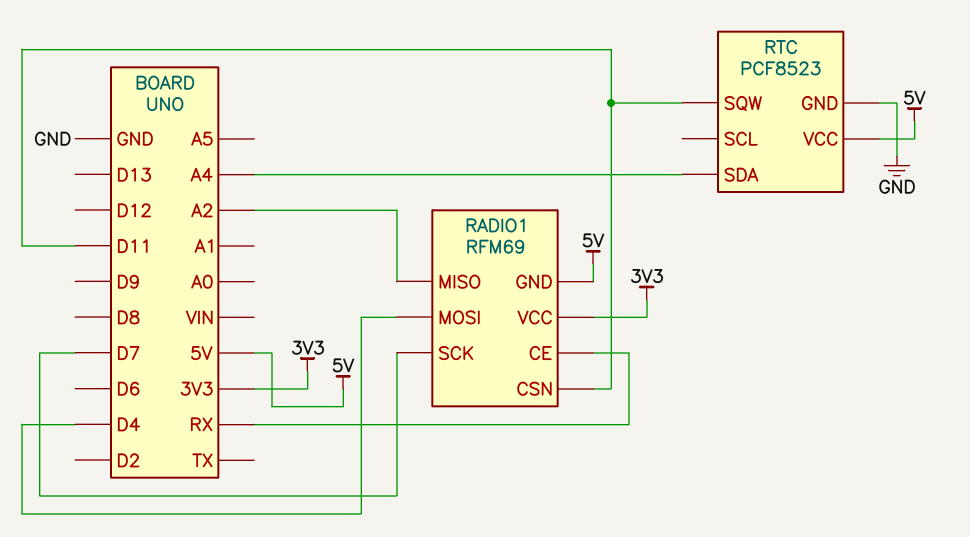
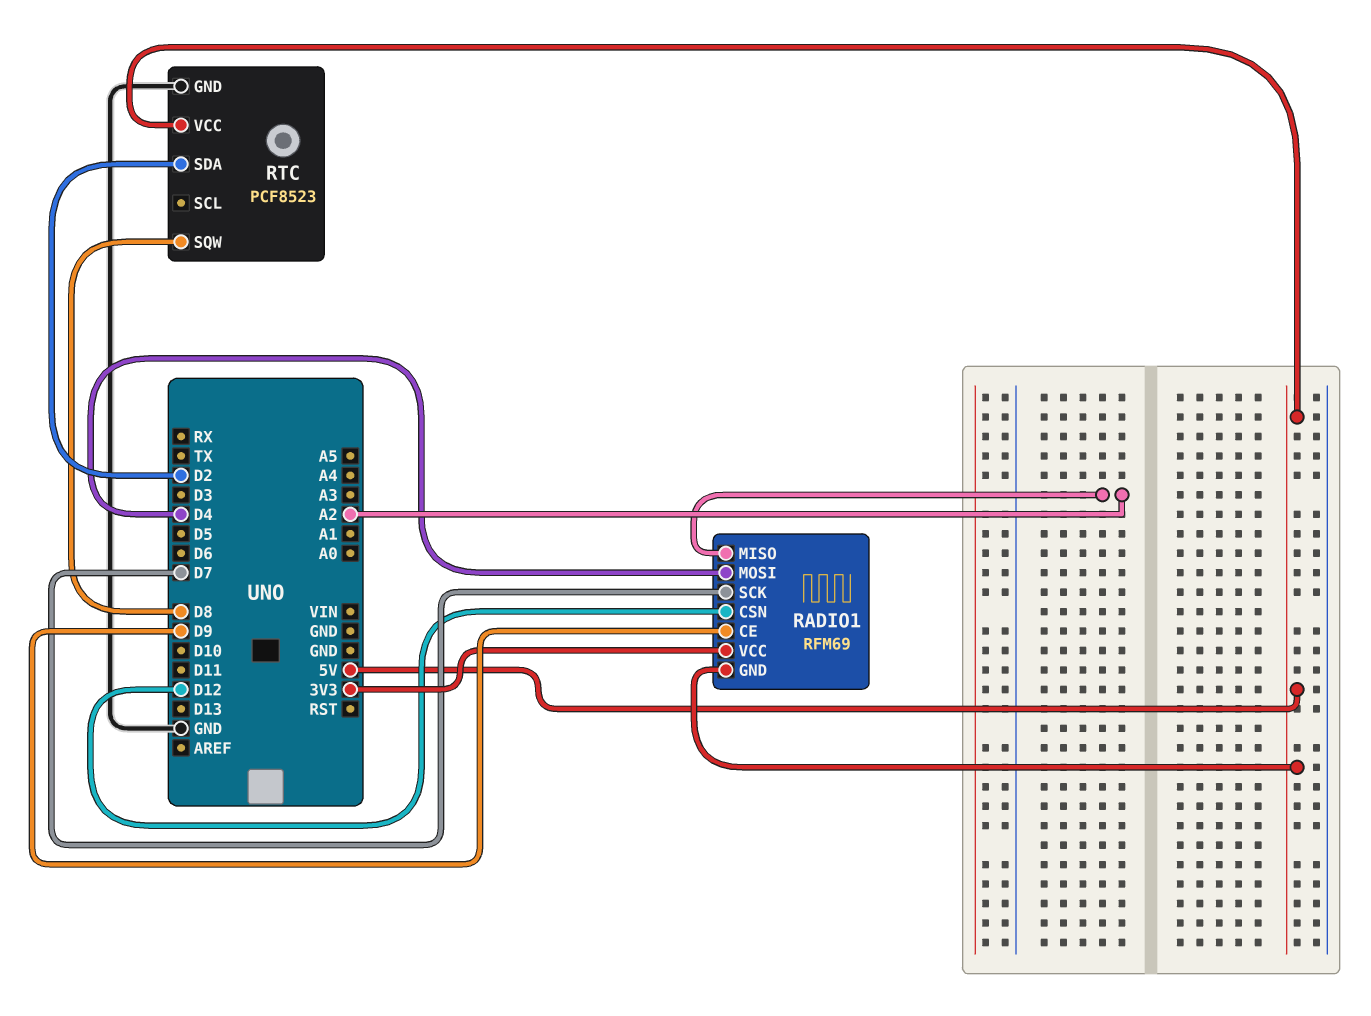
RADIO1 pin CE: RX -> D9
RADIO1 pin CSN: D11 -> D12
RTC pin SDA: A4 -> D2
RTC pin SQW: D11 -> D8

